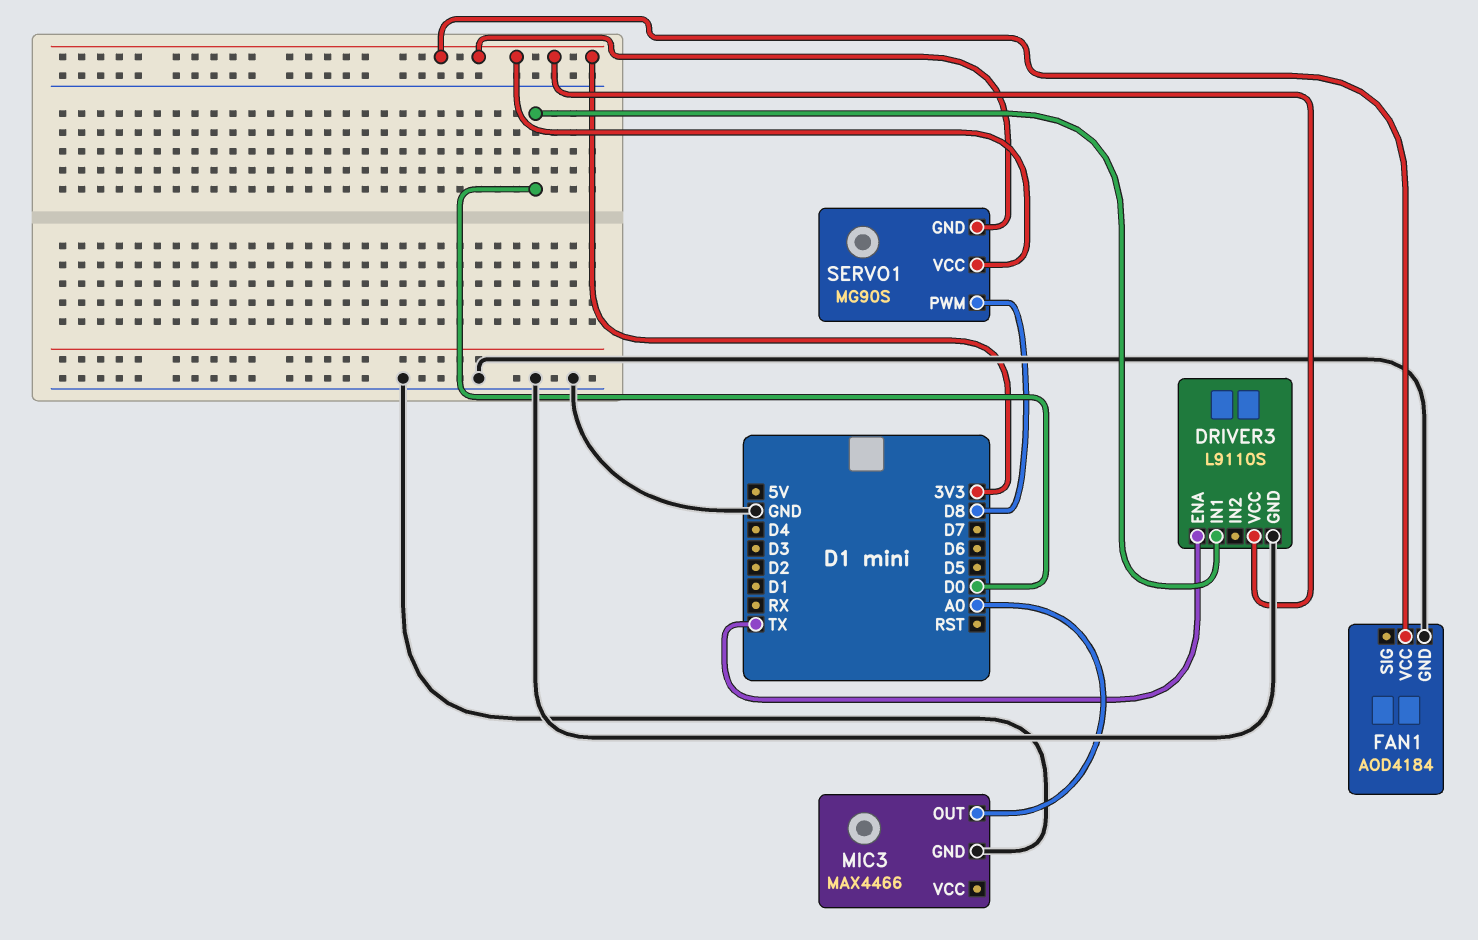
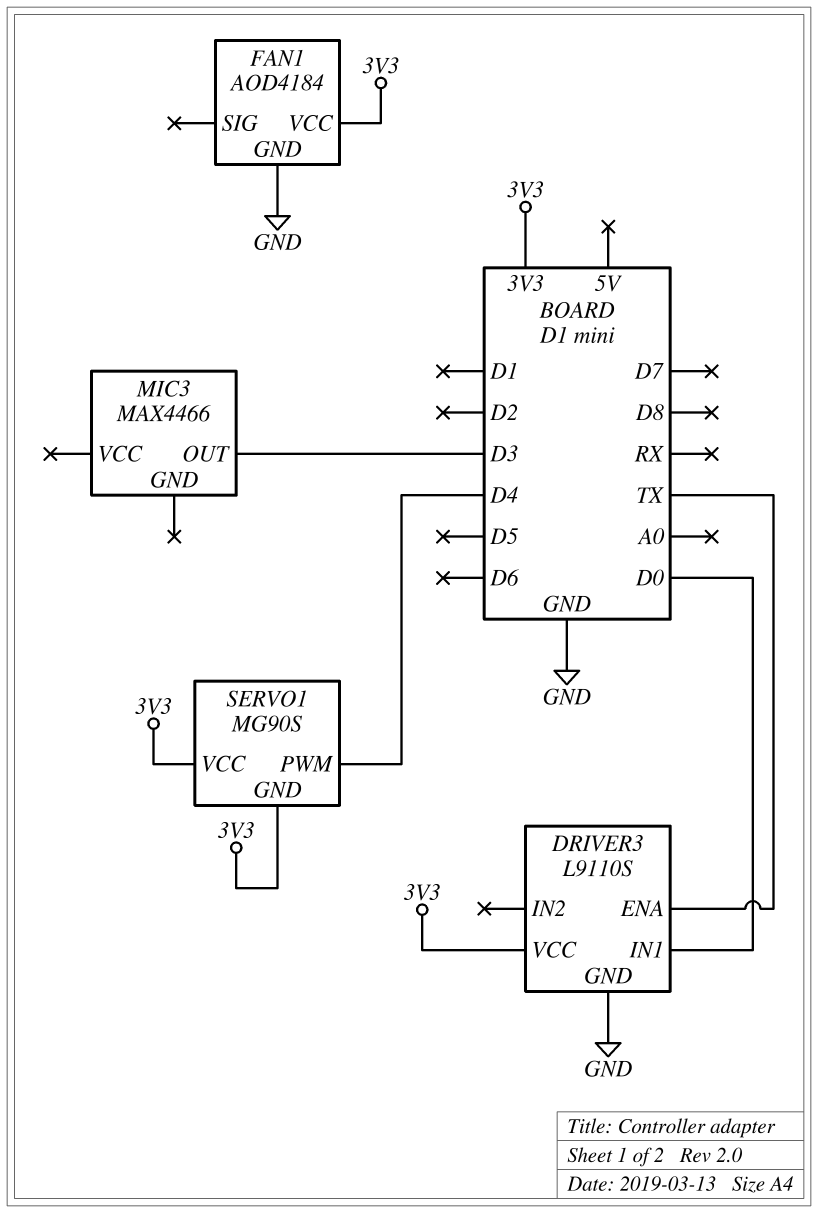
MIC3 pin GND: GND -> none
MIC3 pin OUT: A0 -> D3
SERVO1 pin PWM: D8 -> D4

